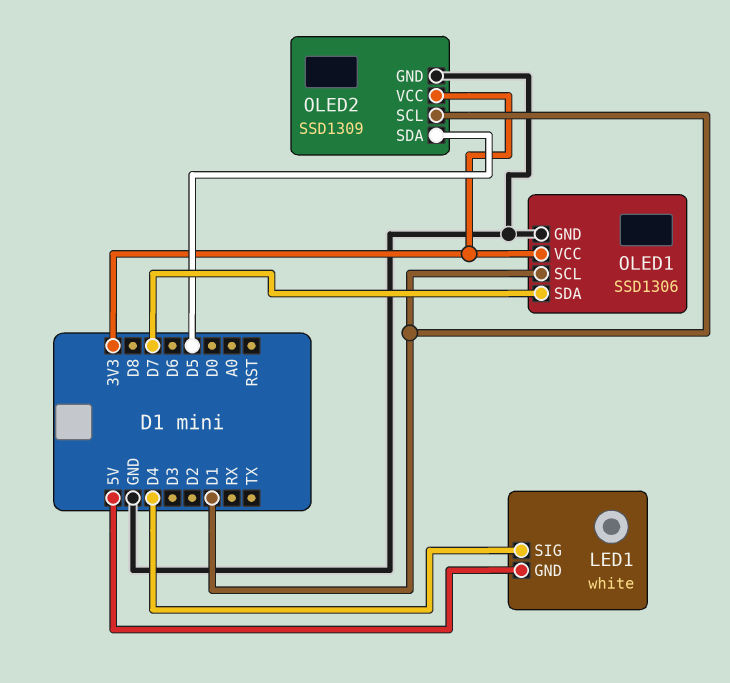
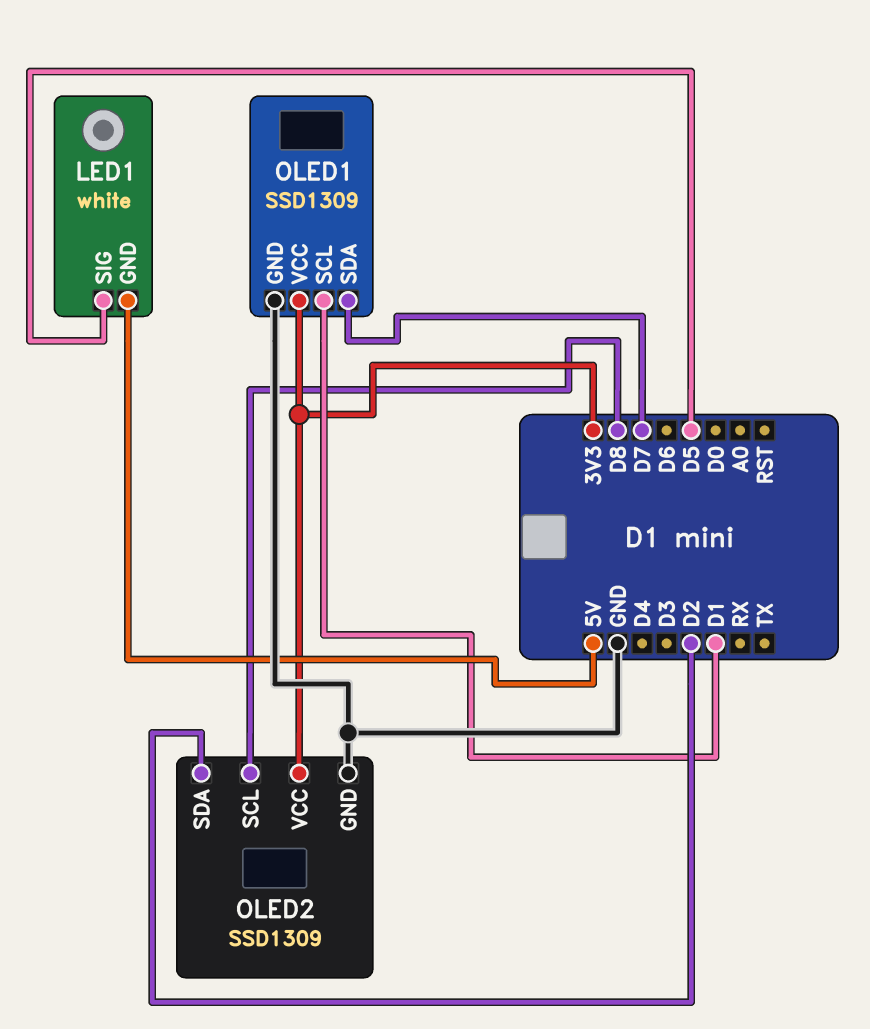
LED1 pin SIG: D4 -> D5
OLED1: SSD1306 -> SSD1309
OLED2 pin SCL: D1 -> D8
OLED2 pin SDA: D5 -> D2

